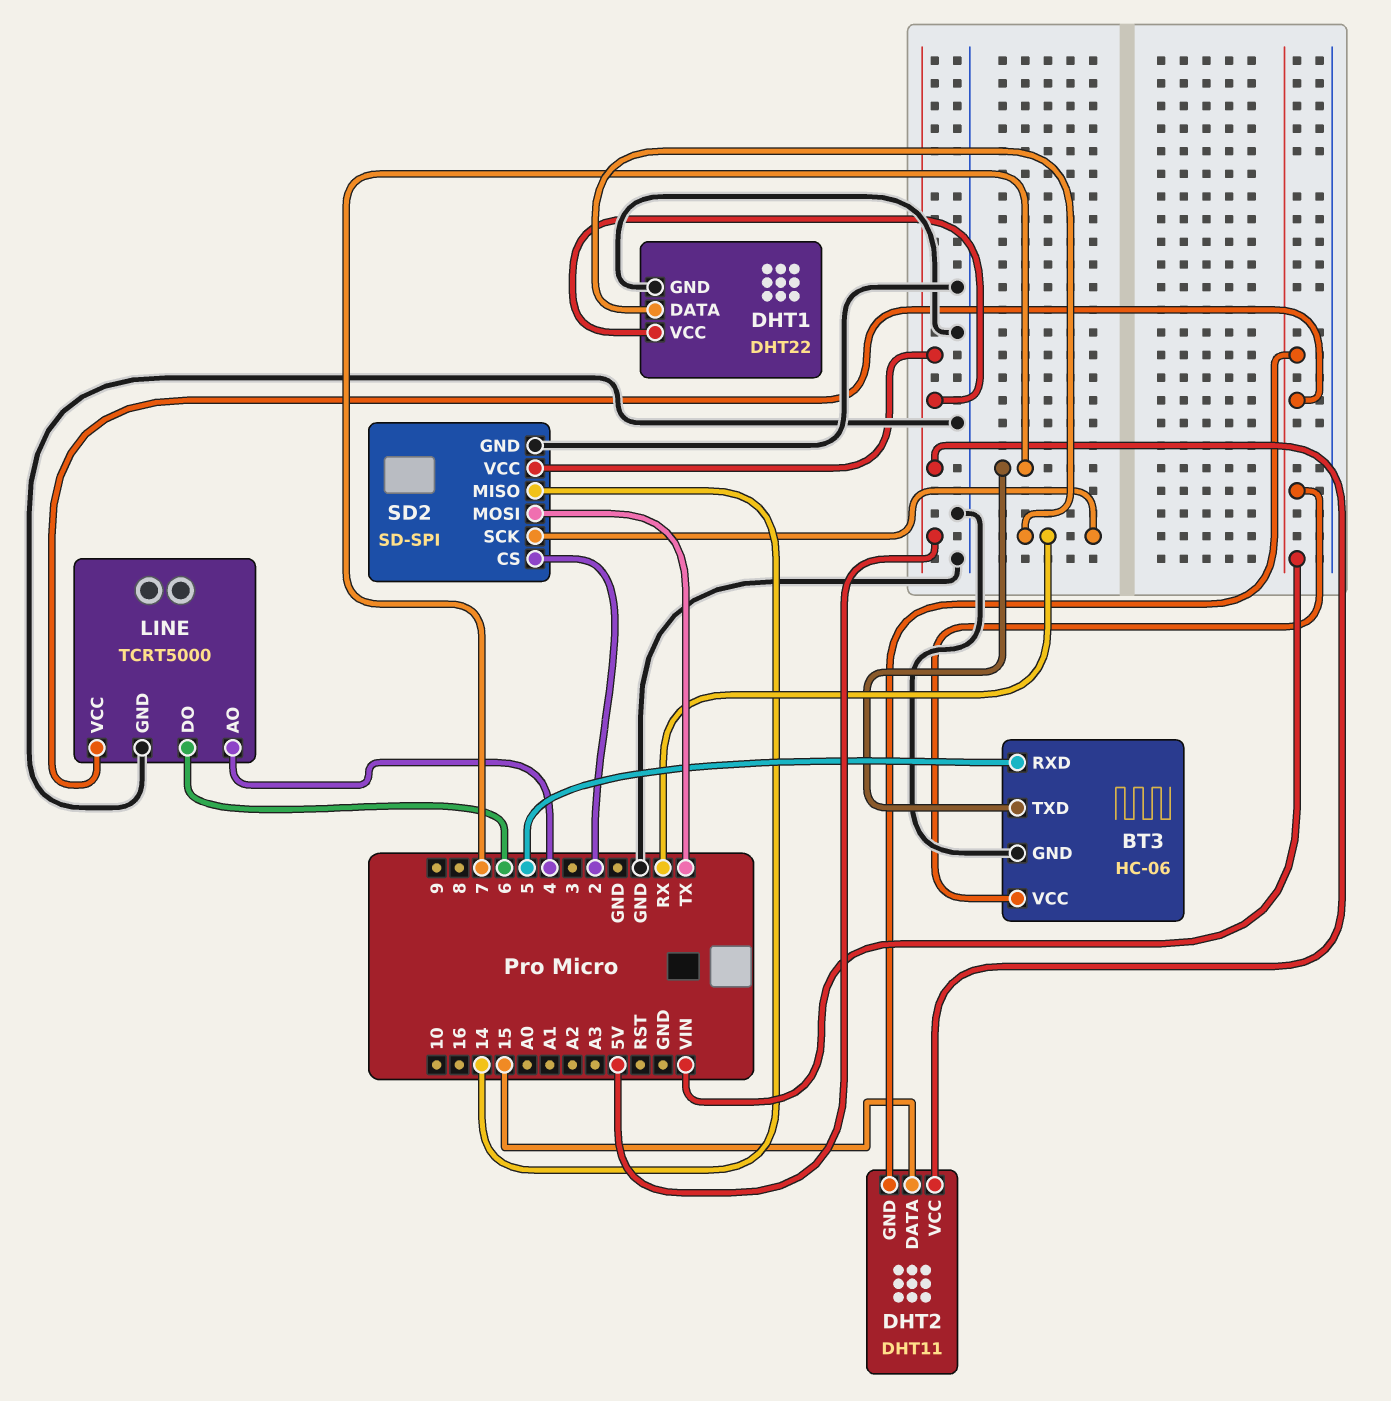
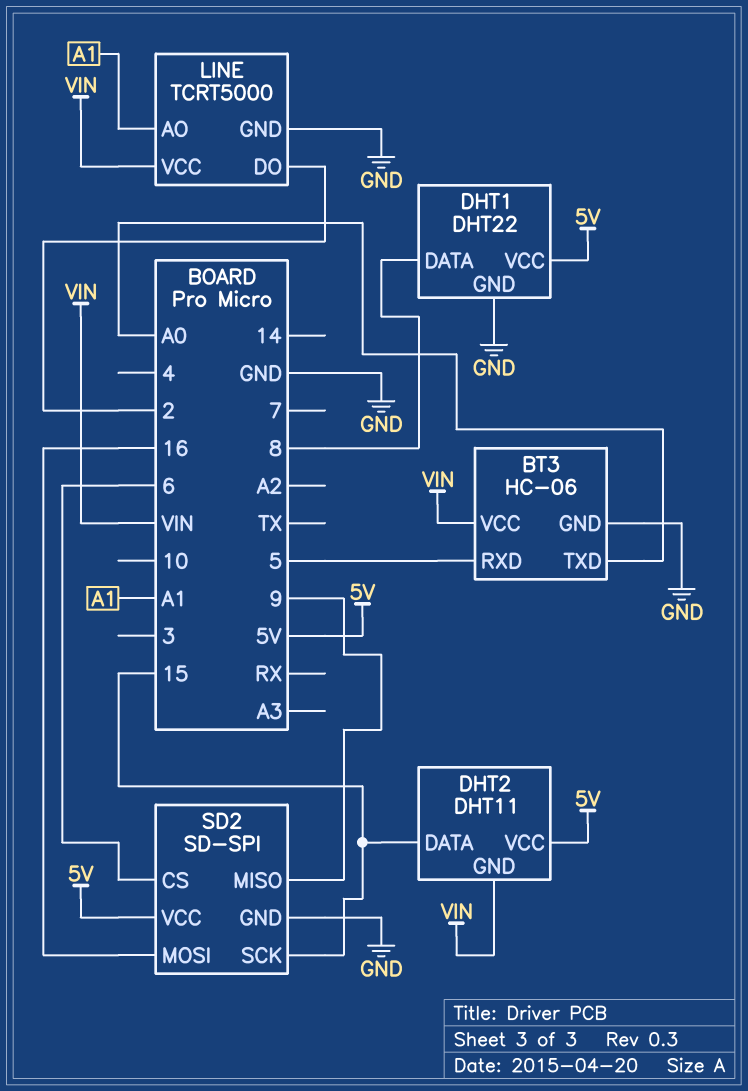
BT3 pin TXD: 7 -> A0
DHT1 pin DATA: RX -> 8
LINE pin AO: 4 -> A1
LINE pin DO: 6 -> 2
SD2 pin CS: 2 -> 6
SD2 pin MISO: 14 -> 9
SD2 pin MOSI: TX -> 16
SD2 pin SCK: RX -> 15

